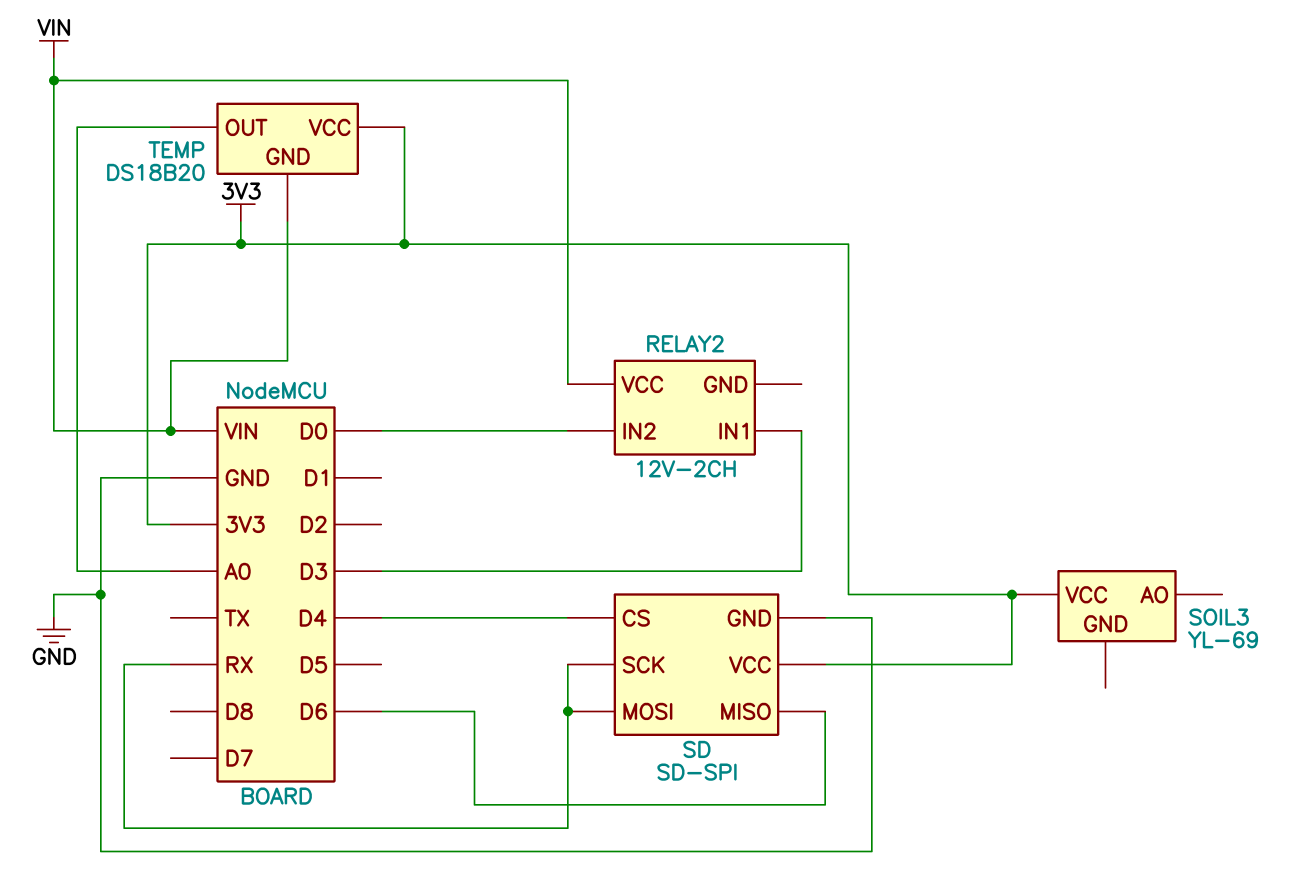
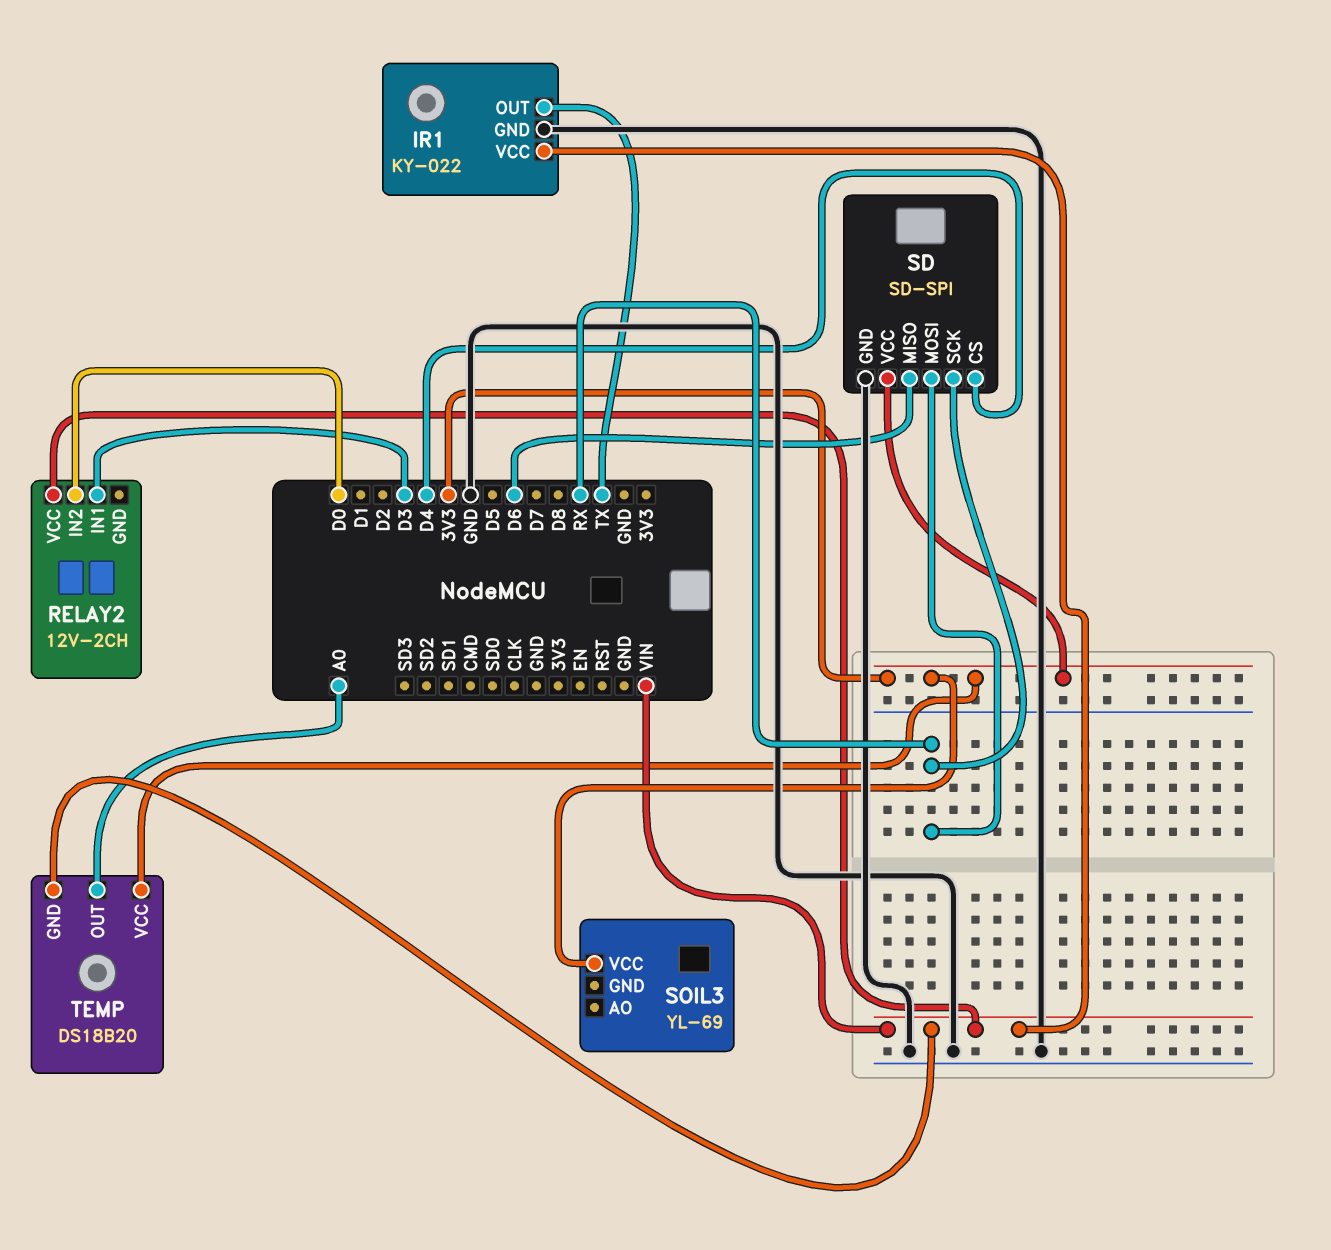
IR1: none -> KY-022
IR1 pin GND: none -> GND
IR1 pin OUT: none -> TX
IR1 pin VCC: none -> VIN

